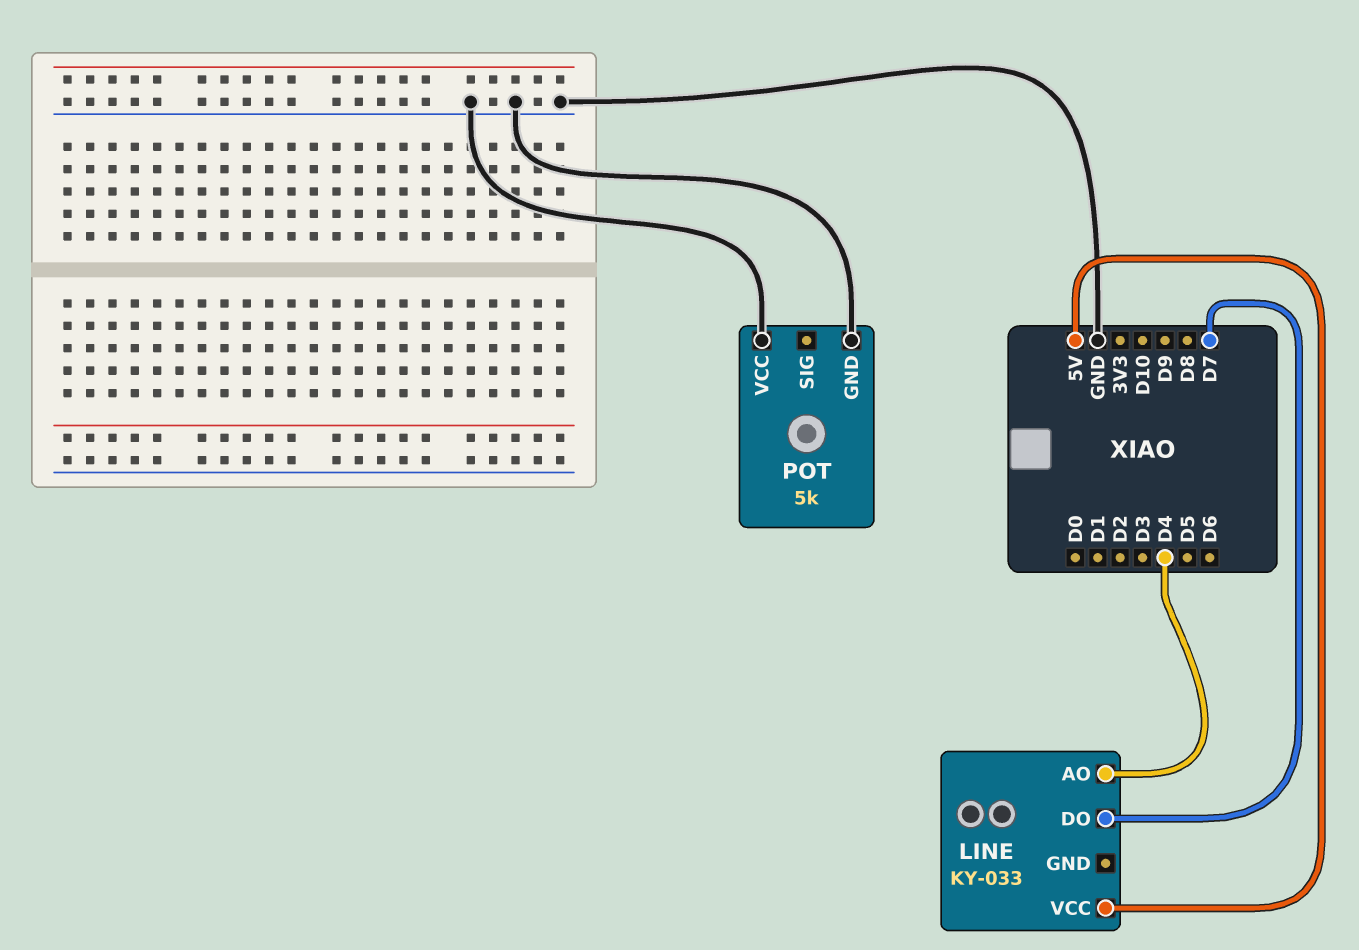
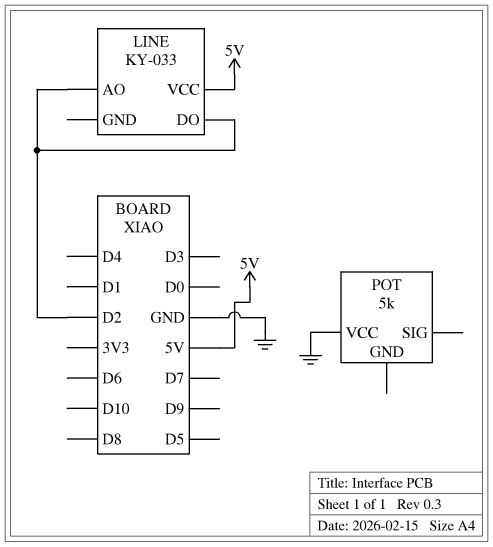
LINE pin AO: D4 -> D2
LINE pin DO: D7 -> D2
POT pin GND: GND -> none

